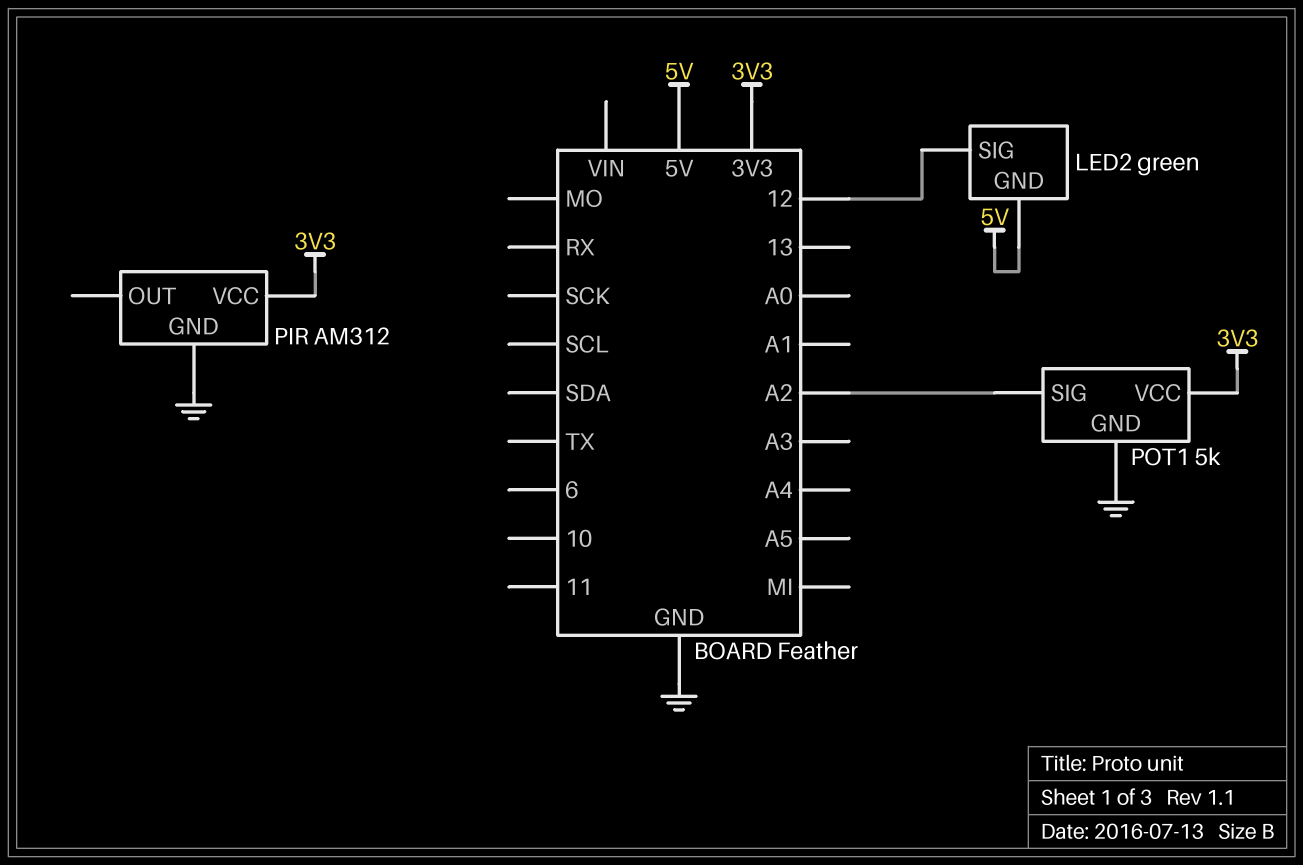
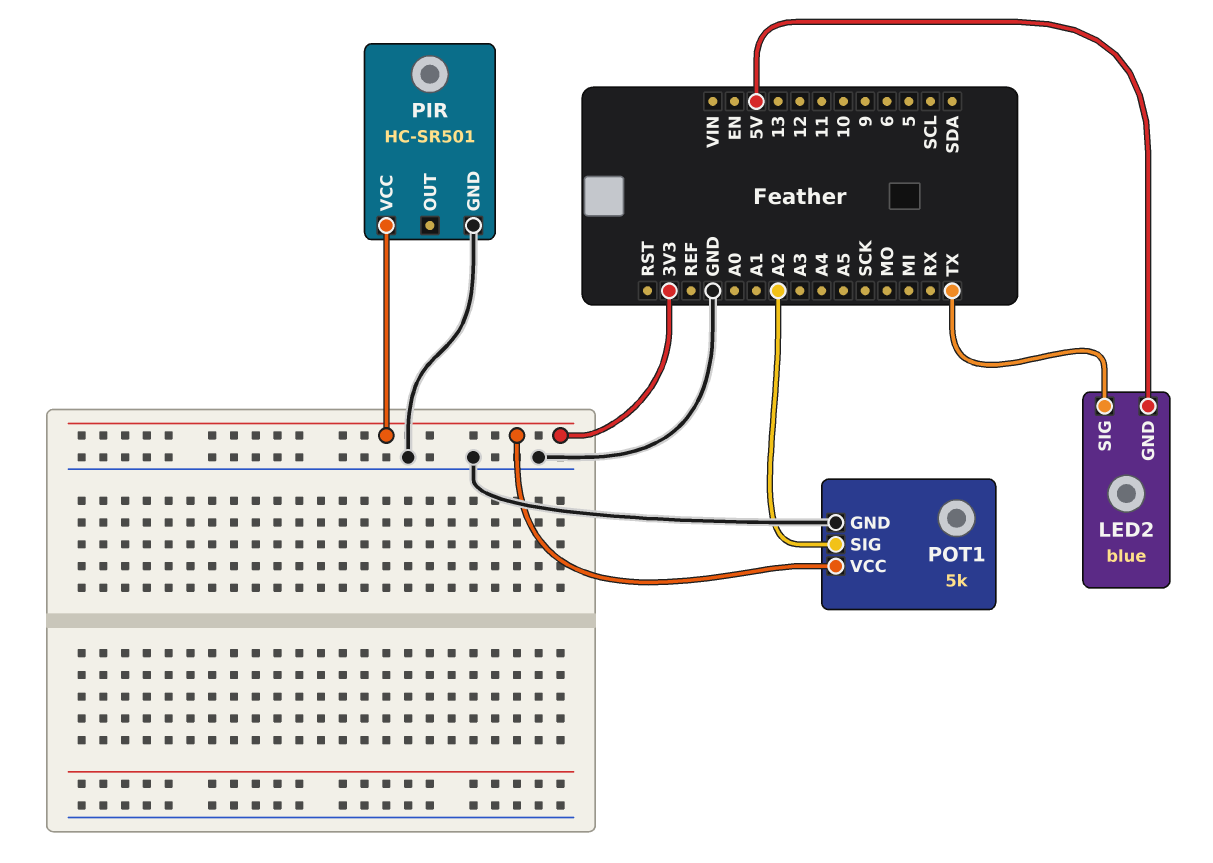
LED2: green -> blue
LED2 pin SIG: 12 -> TX
PIR: AM312 -> HC-SR501

